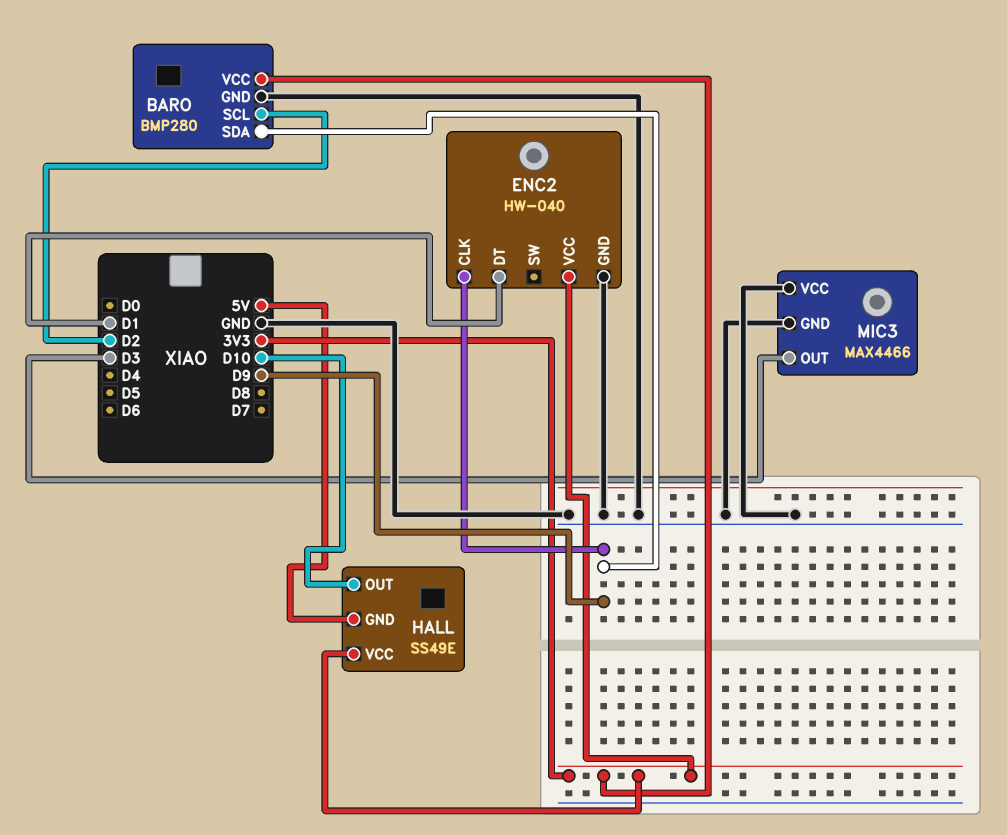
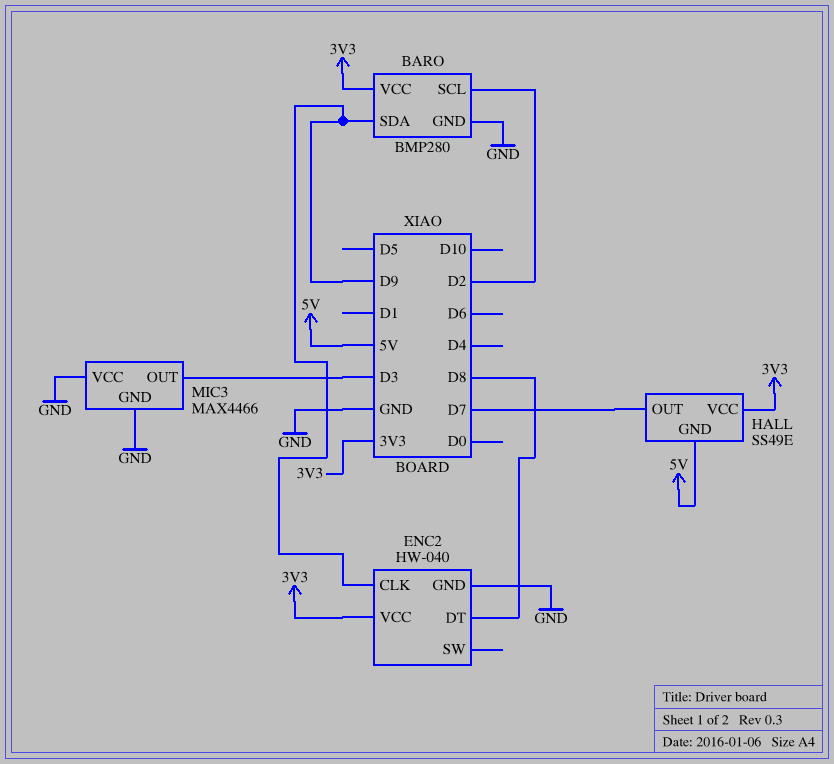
ENC2 pin DT: D1 -> D8
HALL pin OUT: D10 -> D7

